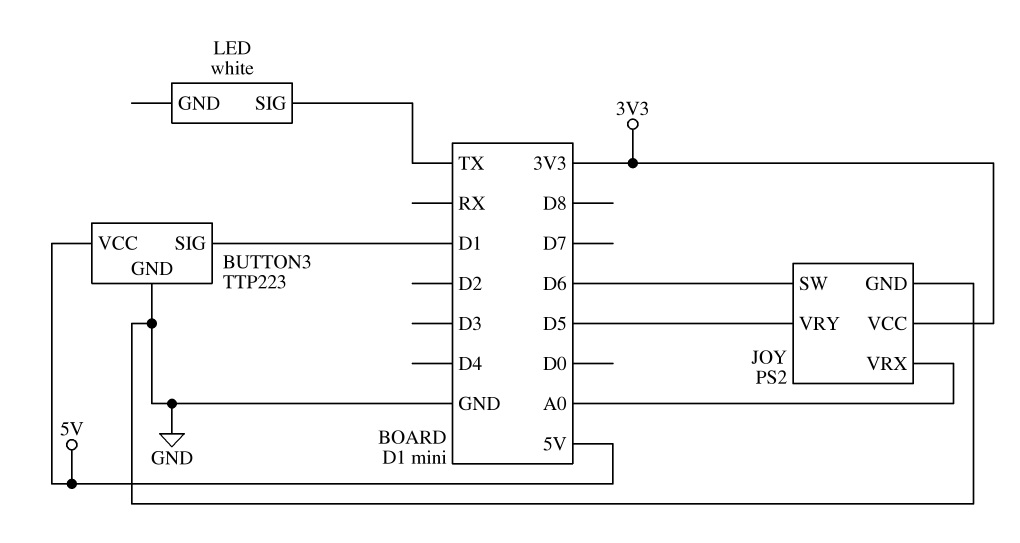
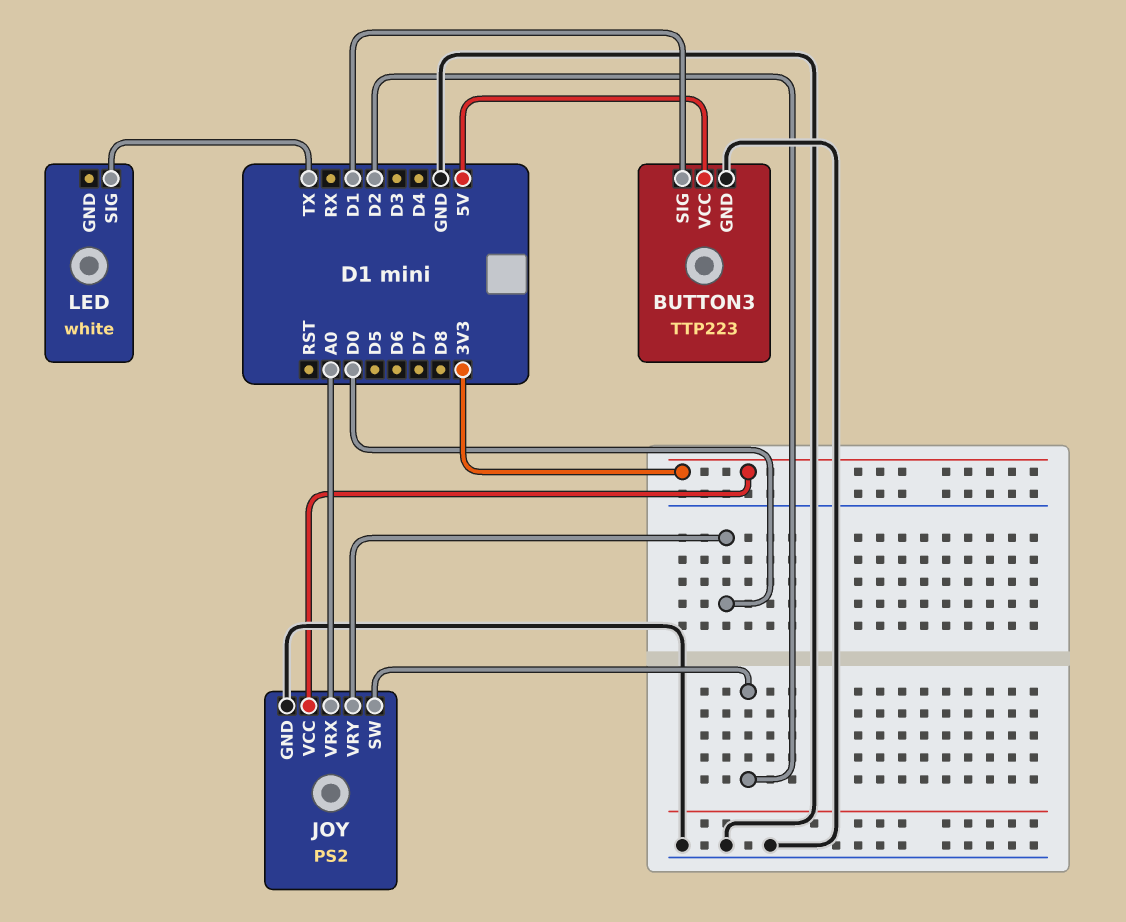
JOY pin SW: D6 -> D2
JOY pin VRY: D5 -> D0

